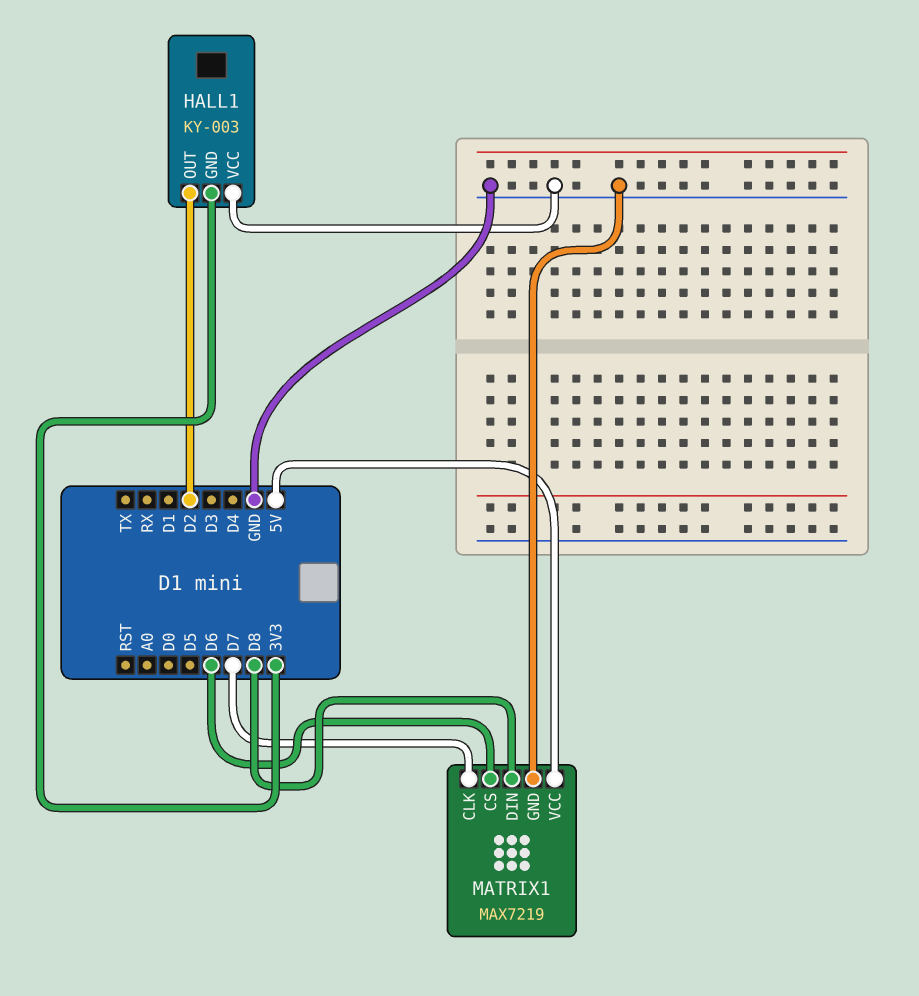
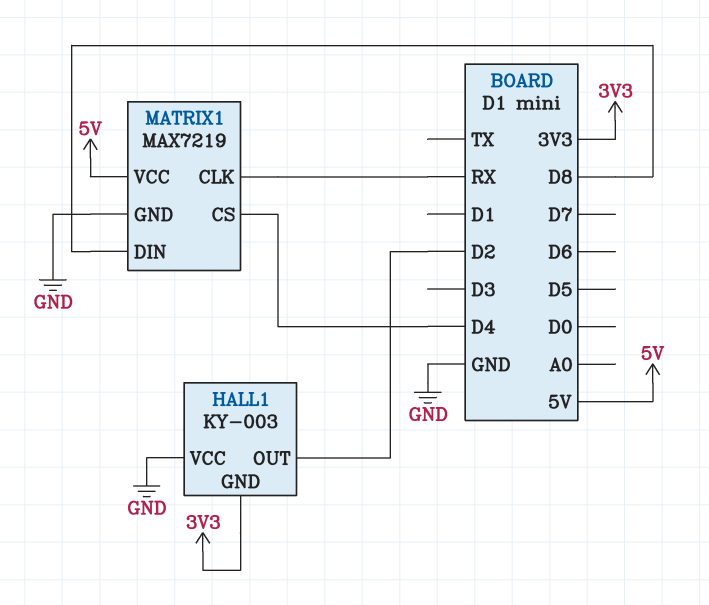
MATRIX1 pin CLK: D7 -> RX
MATRIX1 pin CS: D6 -> D4

